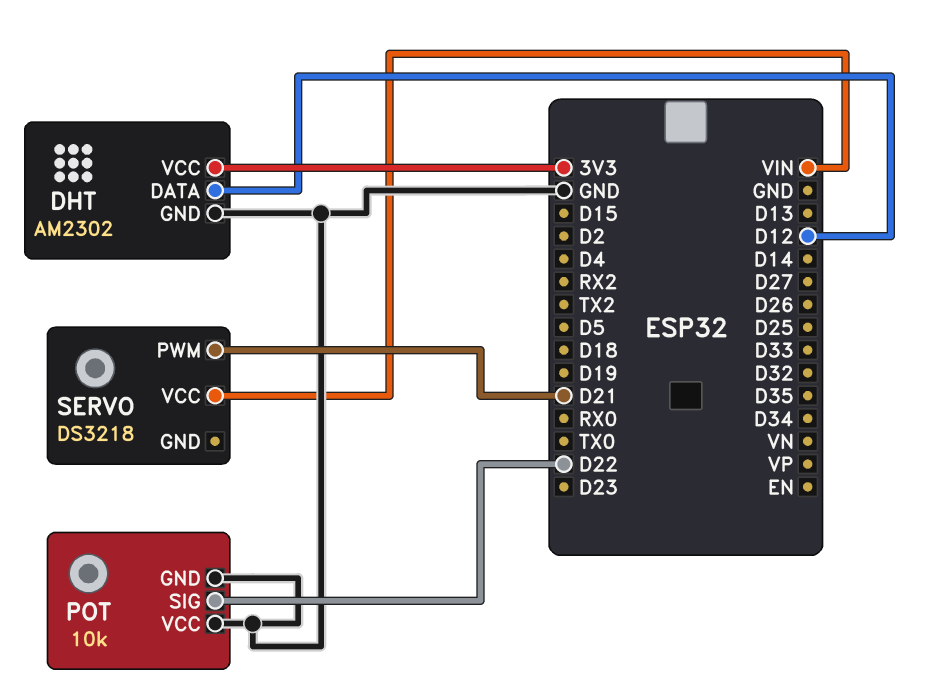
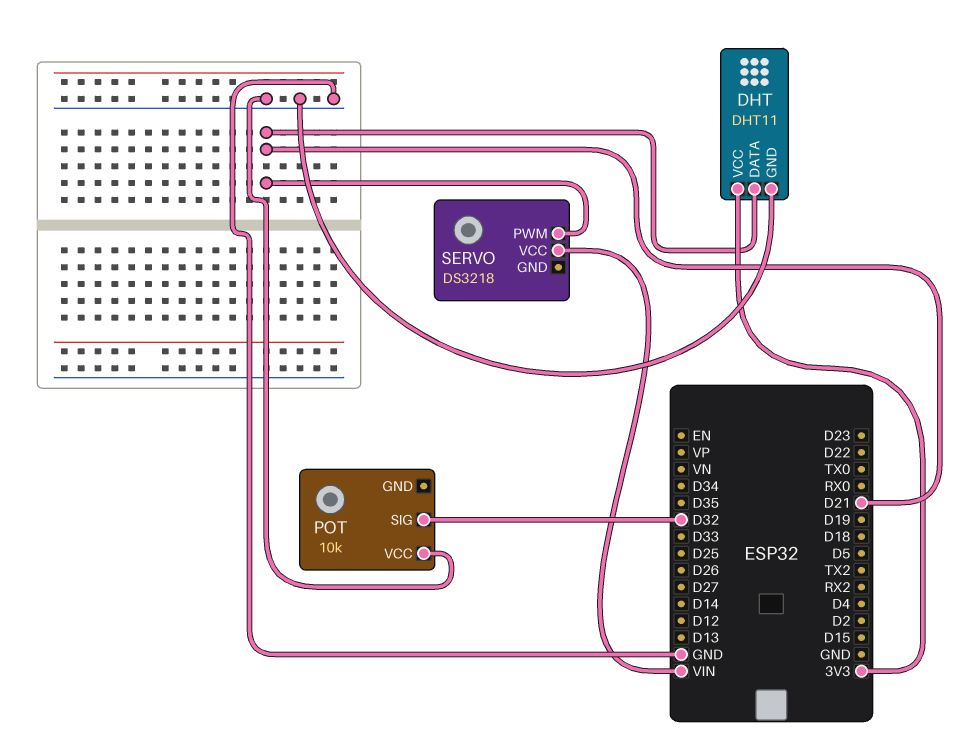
DHT: AM2302 -> DHT11
DHT pin DATA: D12 -> D21
POT pin GND: GND -> none
POT pin SIG: D22 -> D32

